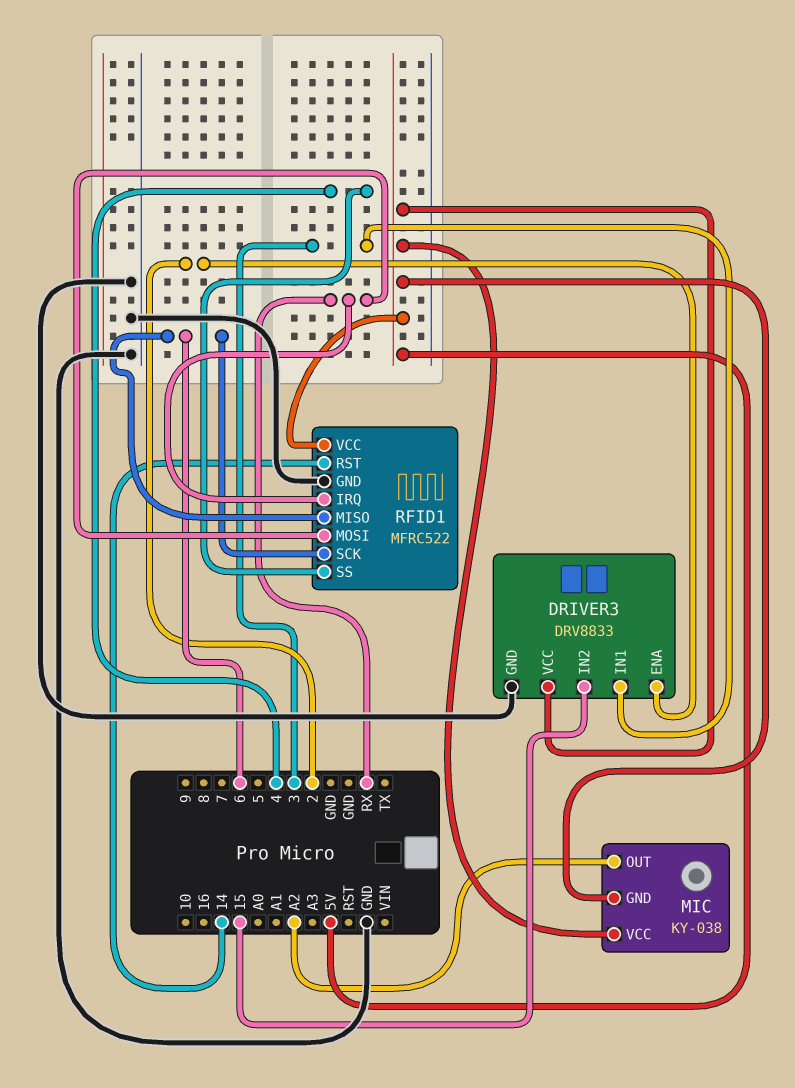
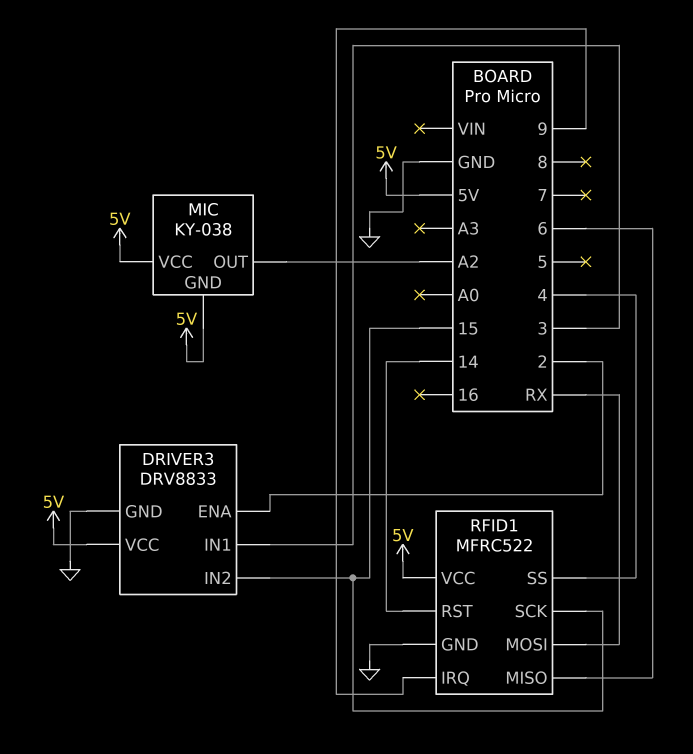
RFID1 pin IRQ: RX -> 9
RFID1 pin SCK: 6 -> 15

